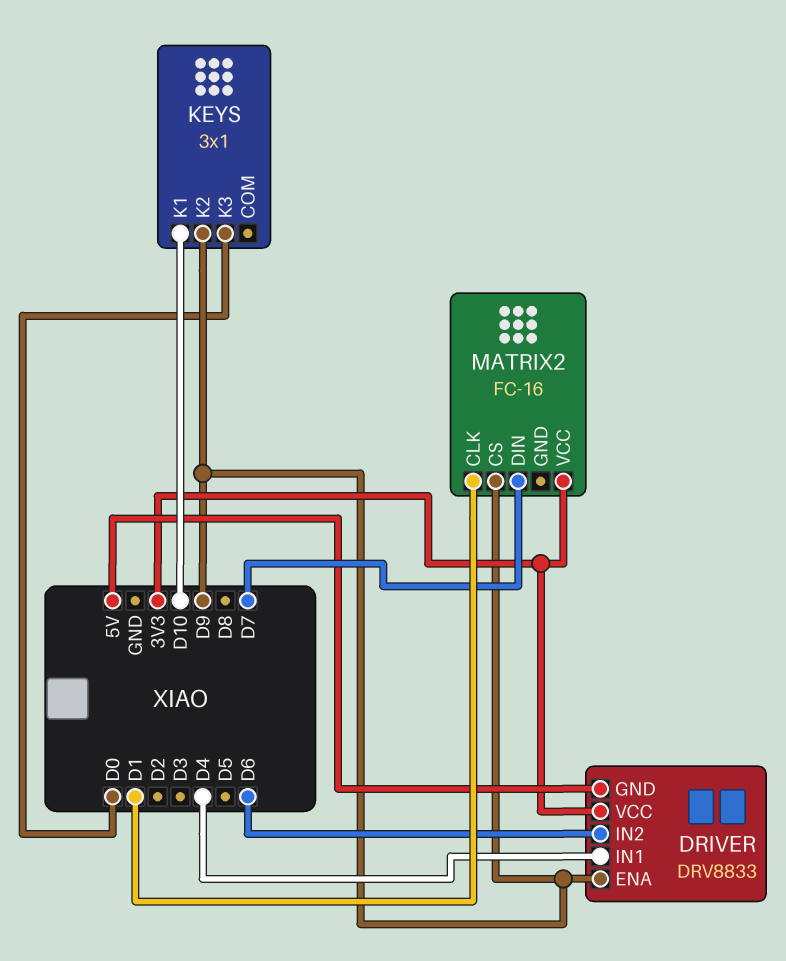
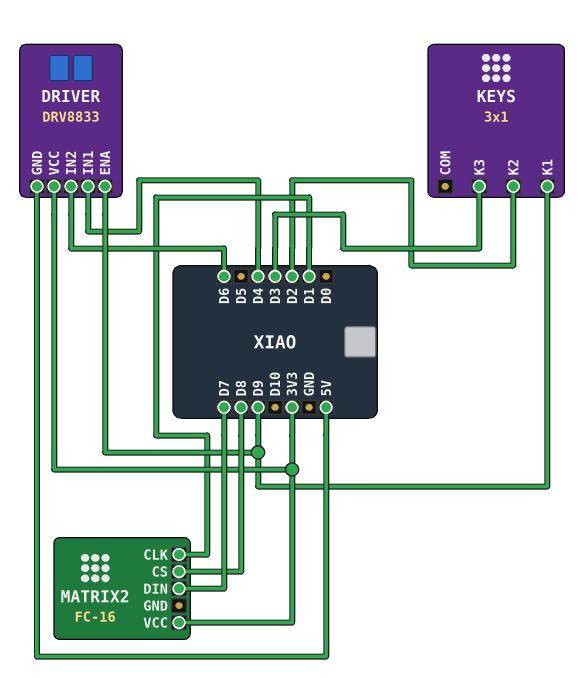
KEYS pin K1: D10 -> D9
KEYS pin K2: D9 -> D2
KEYS pin K3: D0 -> D3
MATRIX2 pin CS: D9 -> D8

